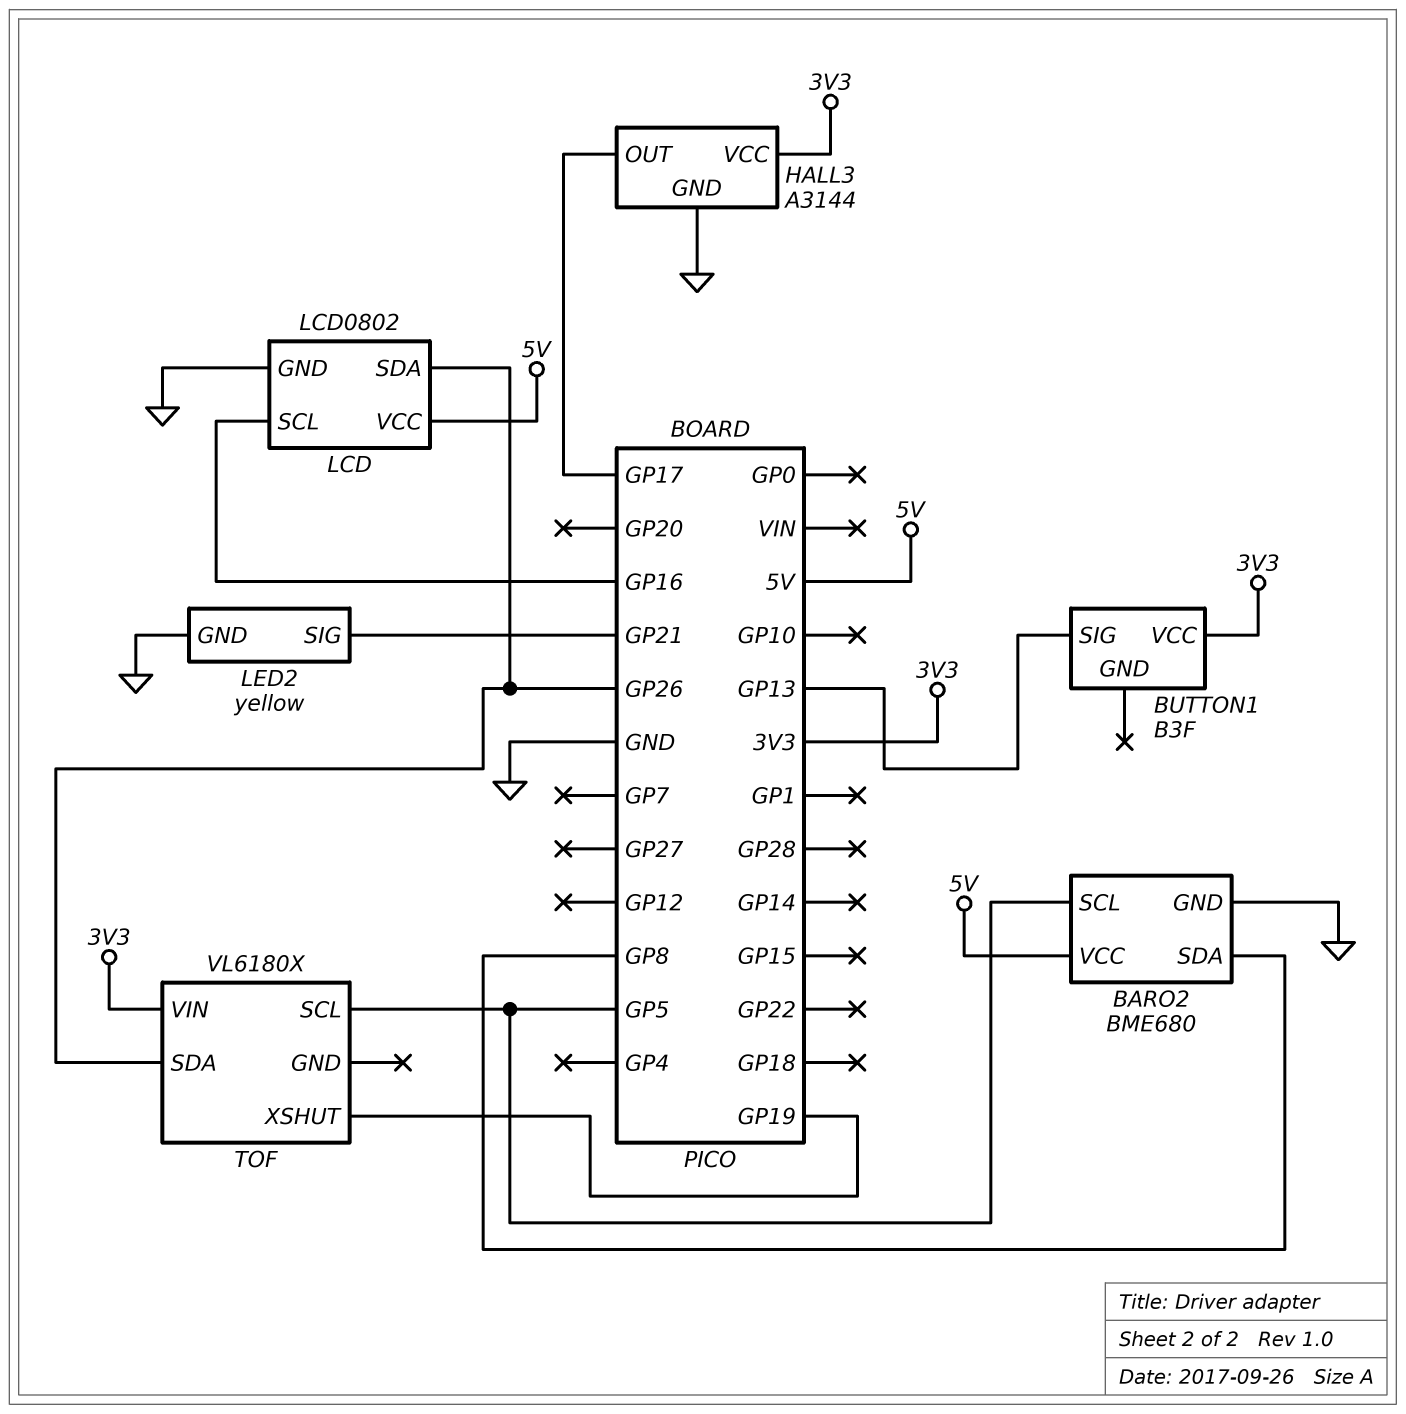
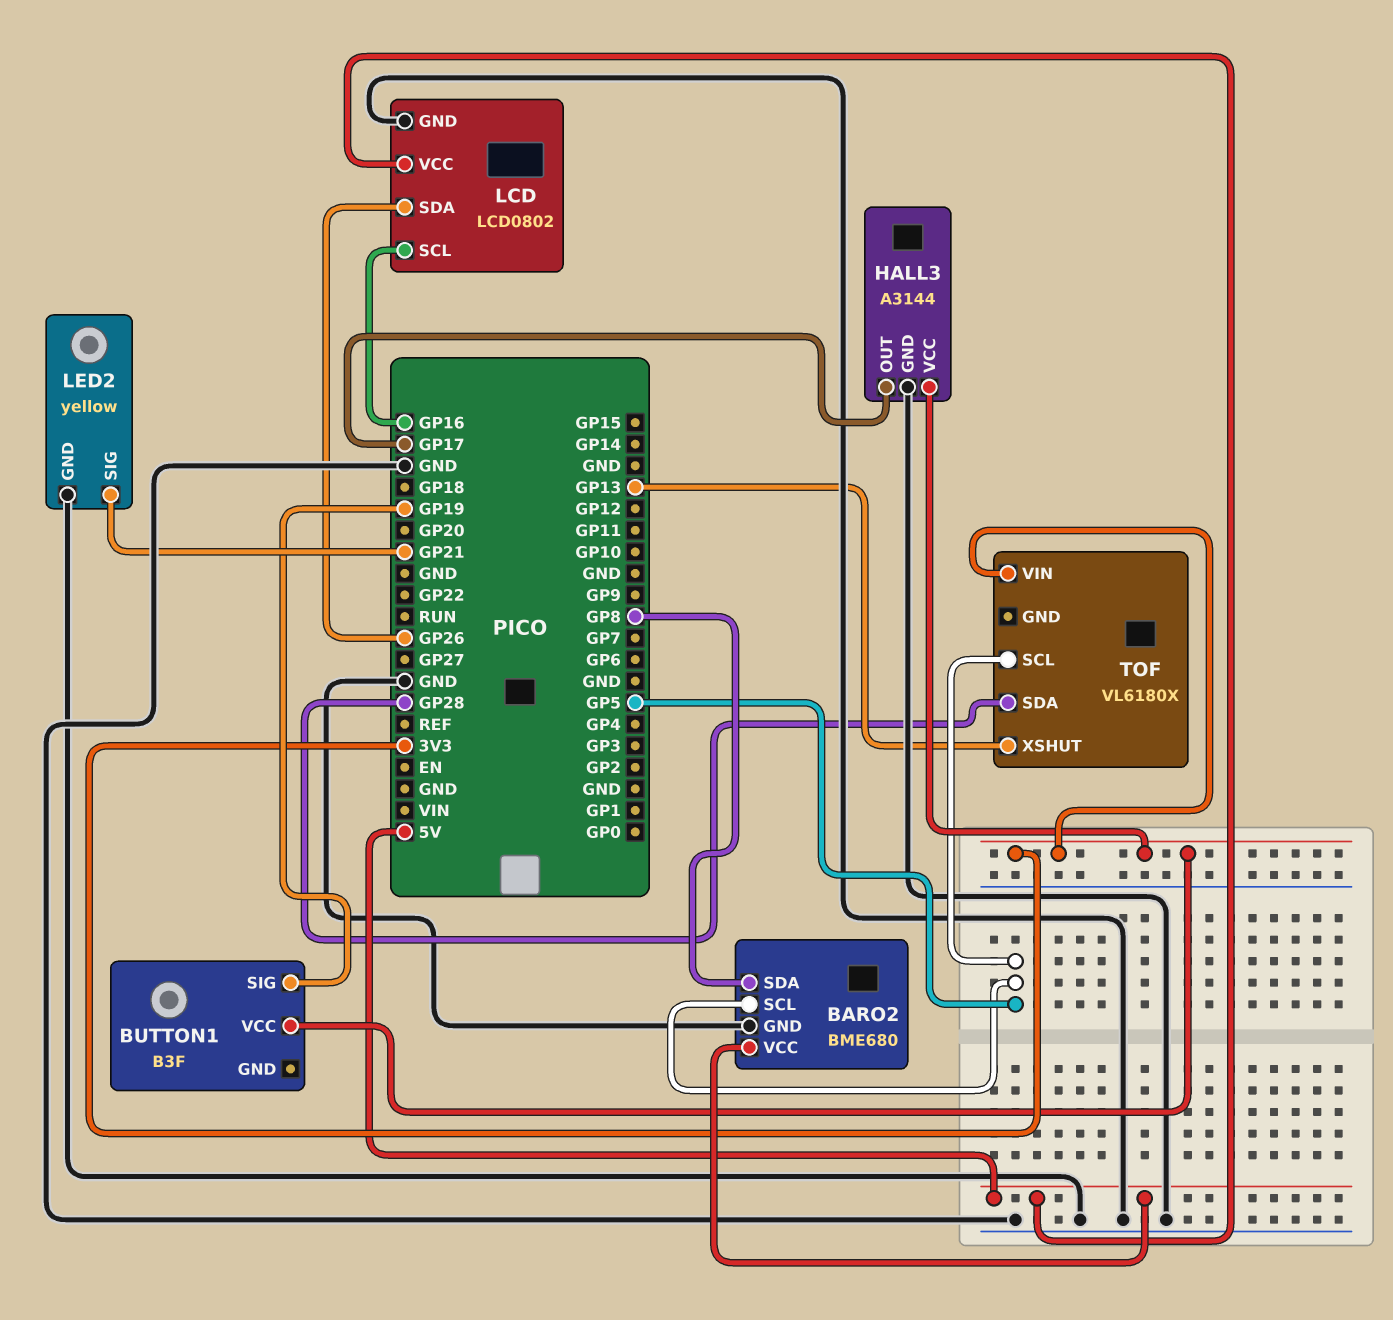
BUTTON1 pin SIG: GP13 -> GP19
TOF pin SDA: GP26 -> GP28
TOF pin XSHUT: GP19 -> GP13

